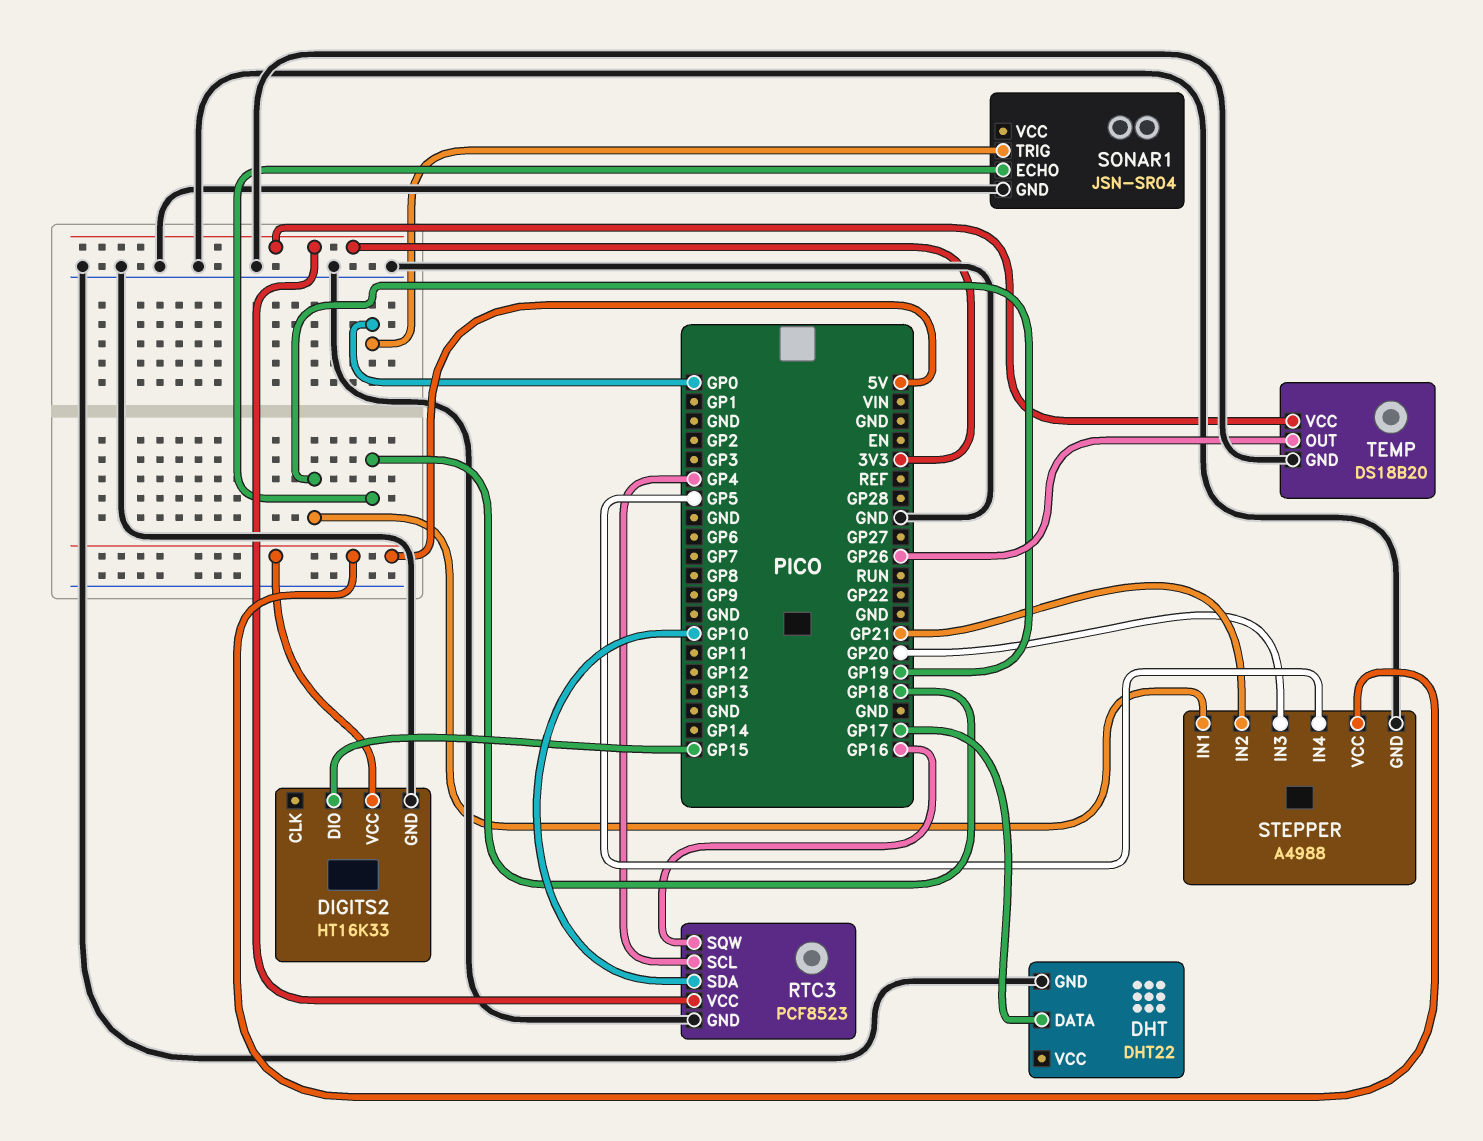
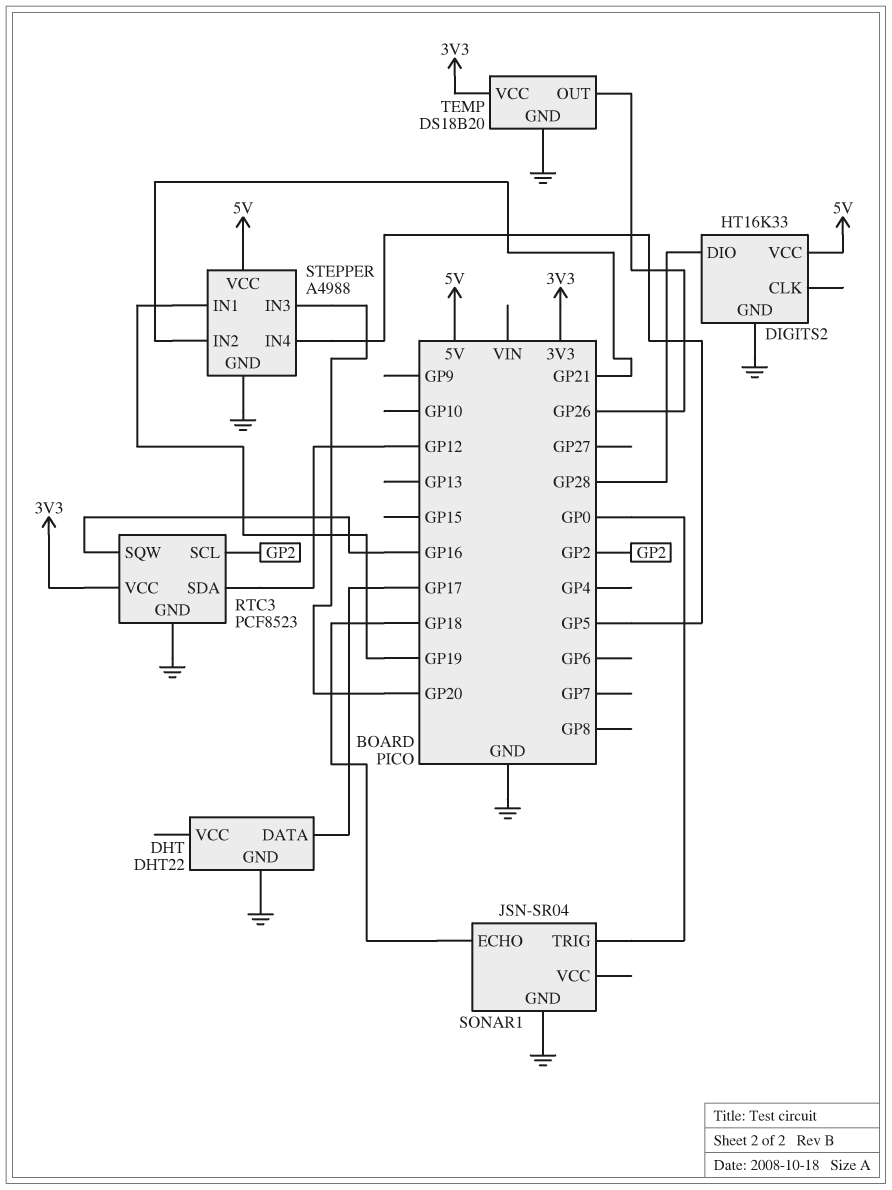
DIGITS2 pin DIO: GP15 -> GP28
RTC3 pin SCL: GP4 -> GP2
RTC3 pin SDA: GP10 -> GP12

